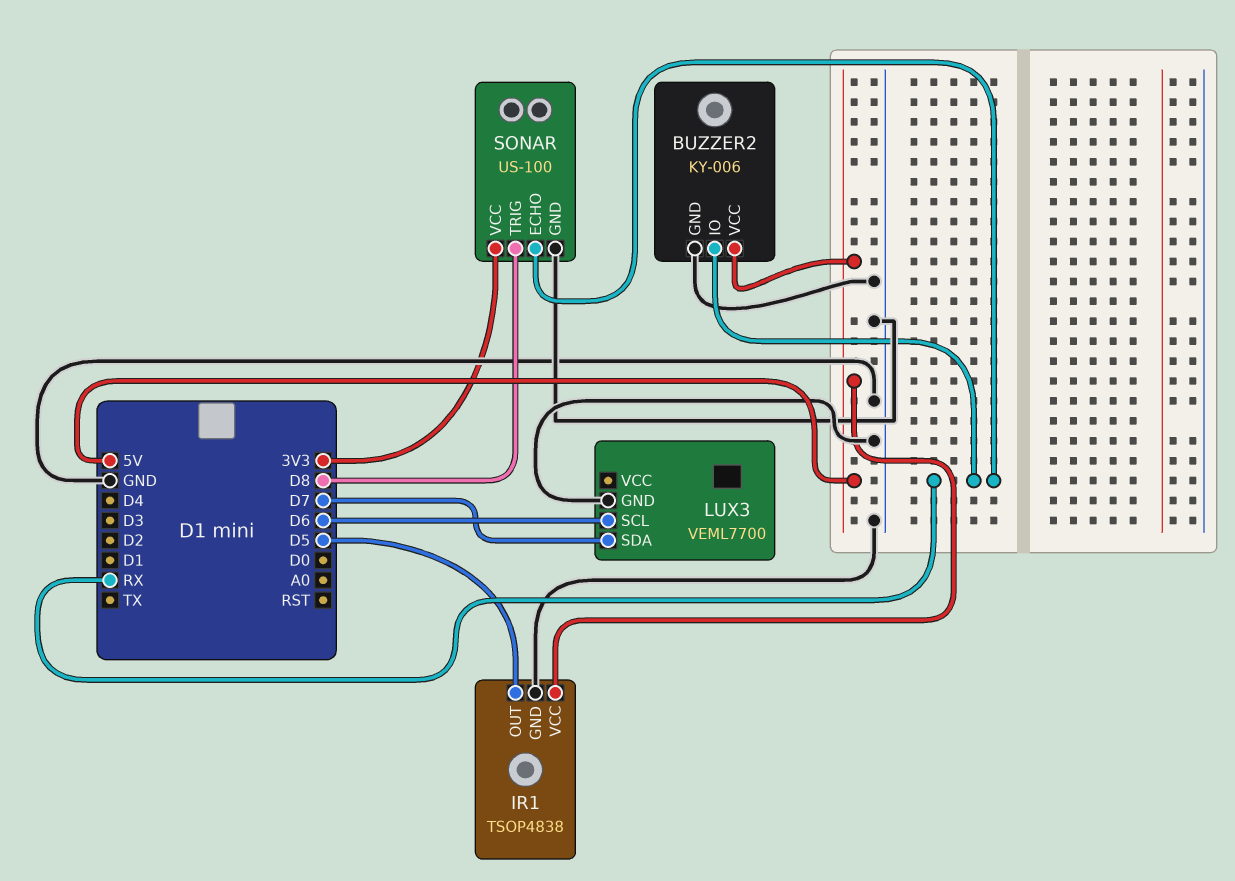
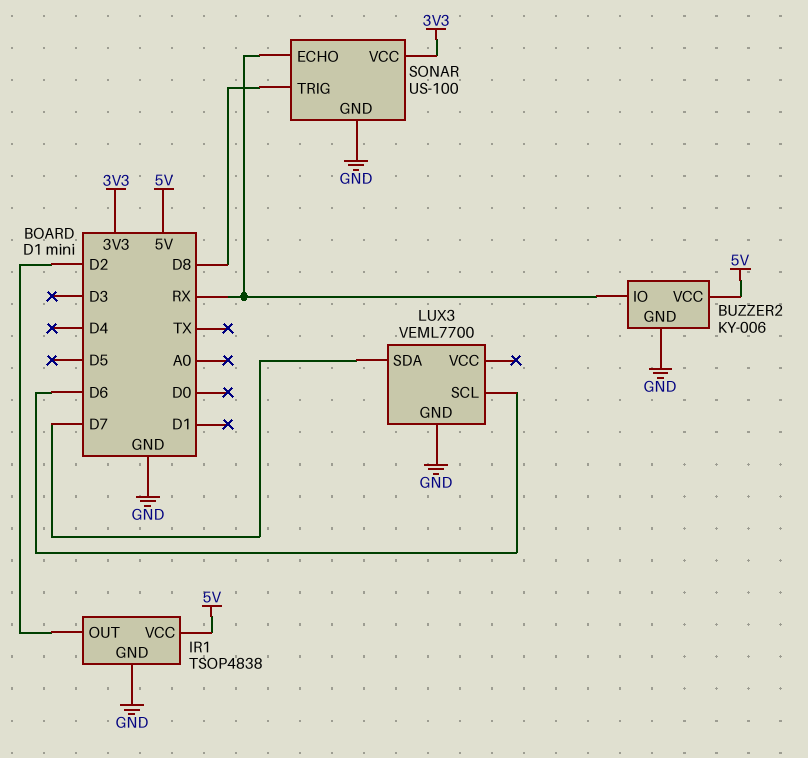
IR1 pin OUT: D5 -> D2

